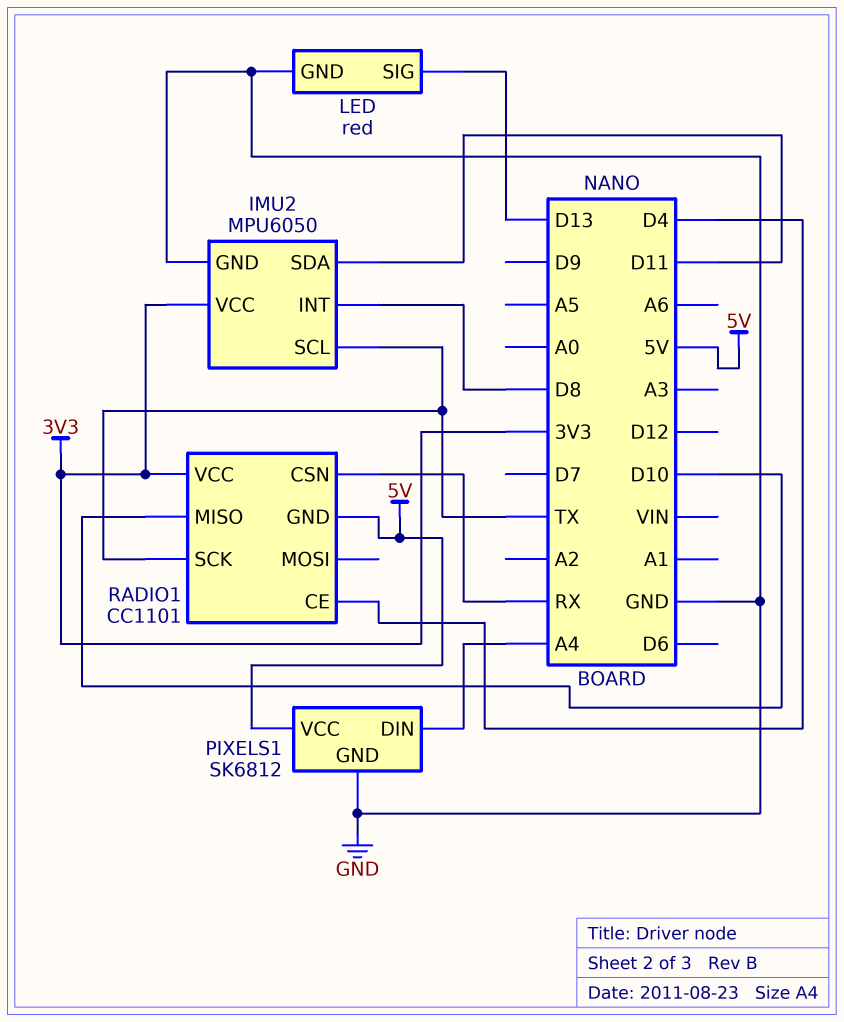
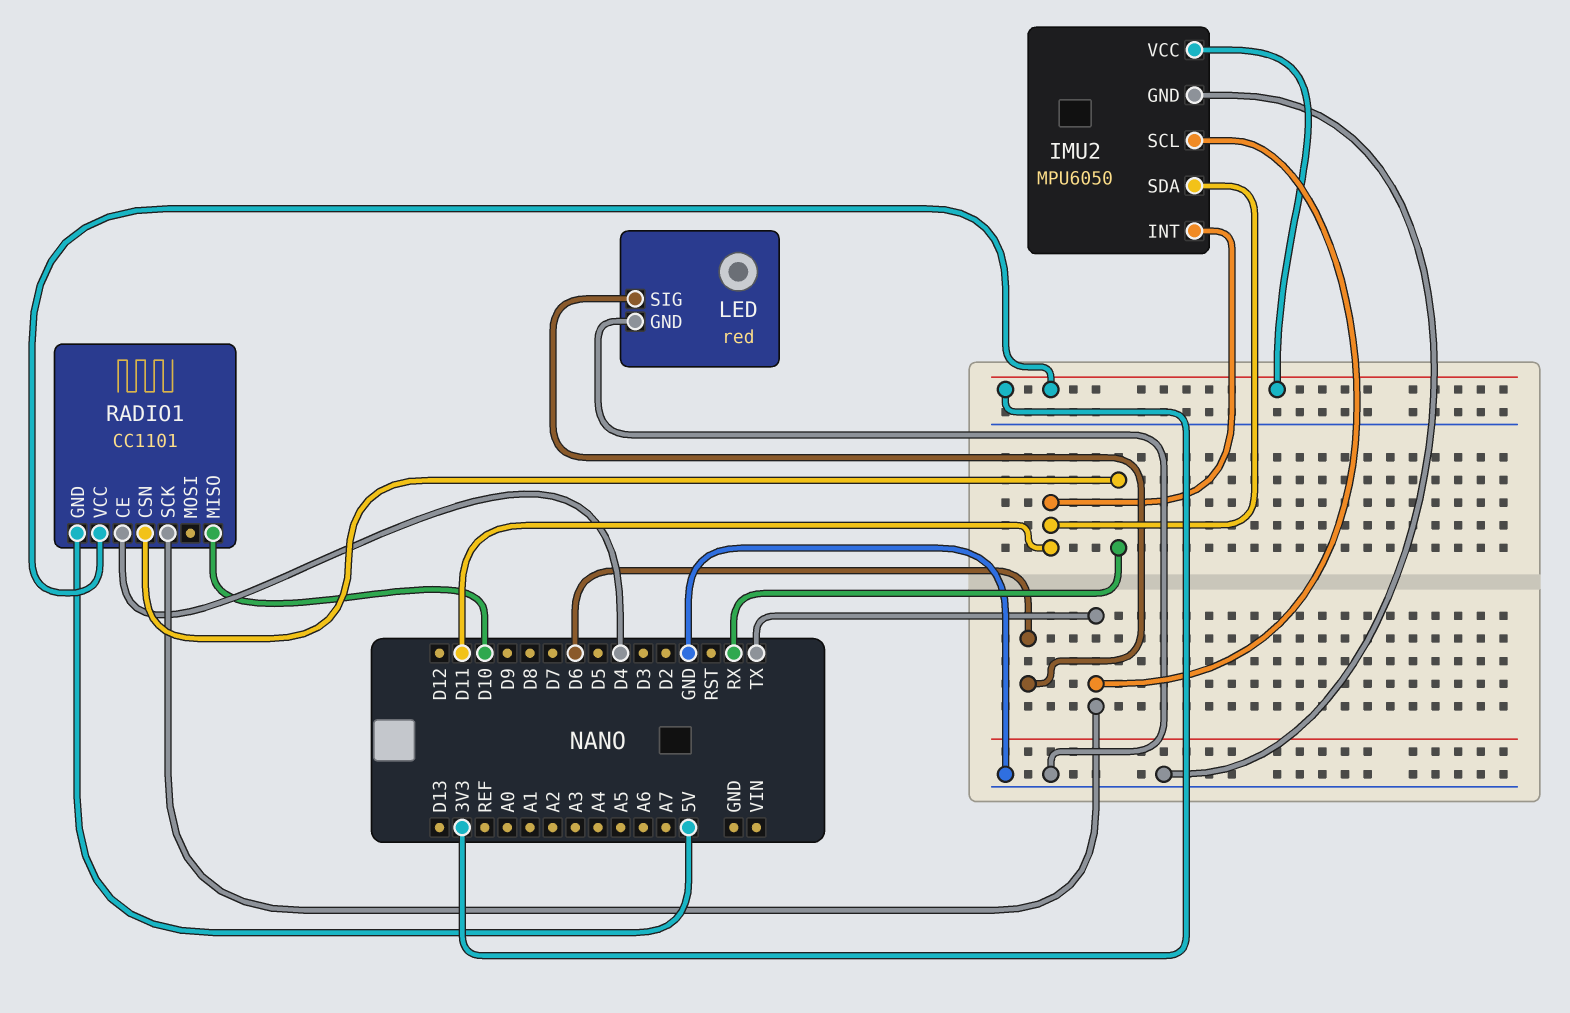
IMU2 pin INT: D8 -> D11
LED pin SIG: D13 -> D6
PIXELS1: SK6812 -> none
PIXELS1 pin DIN: A4 -> none
PIXELS1 pin GND: GND -> none
PIXELS1 pin VCC: 5V -> none

